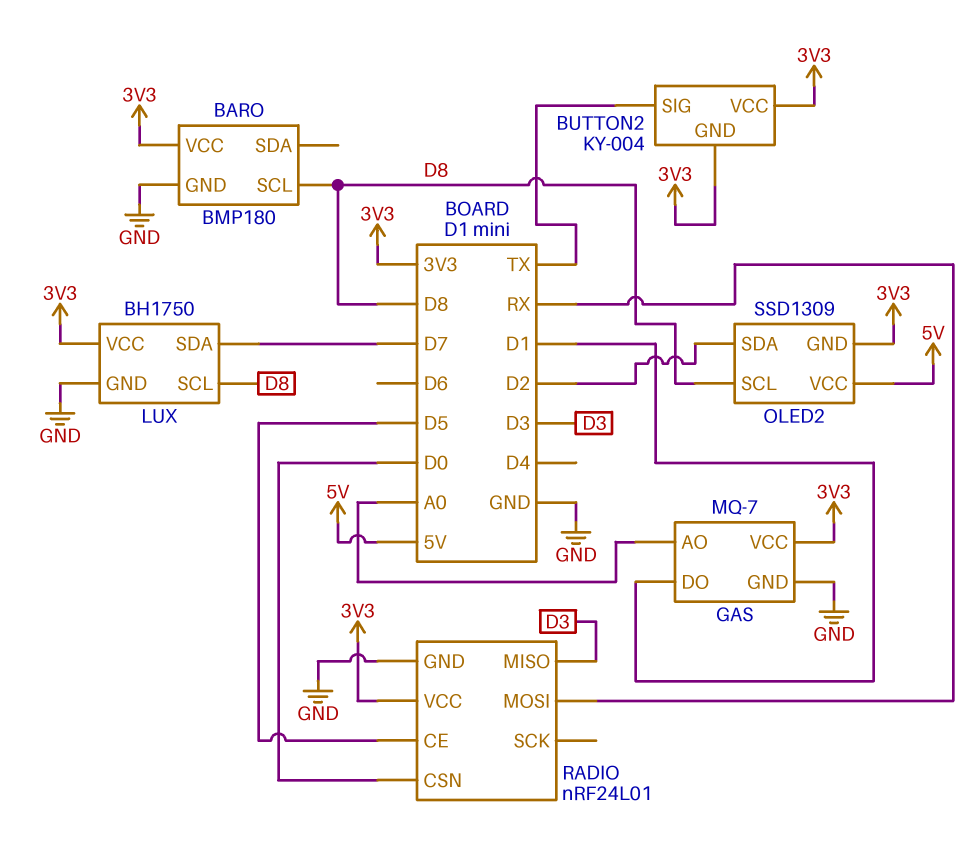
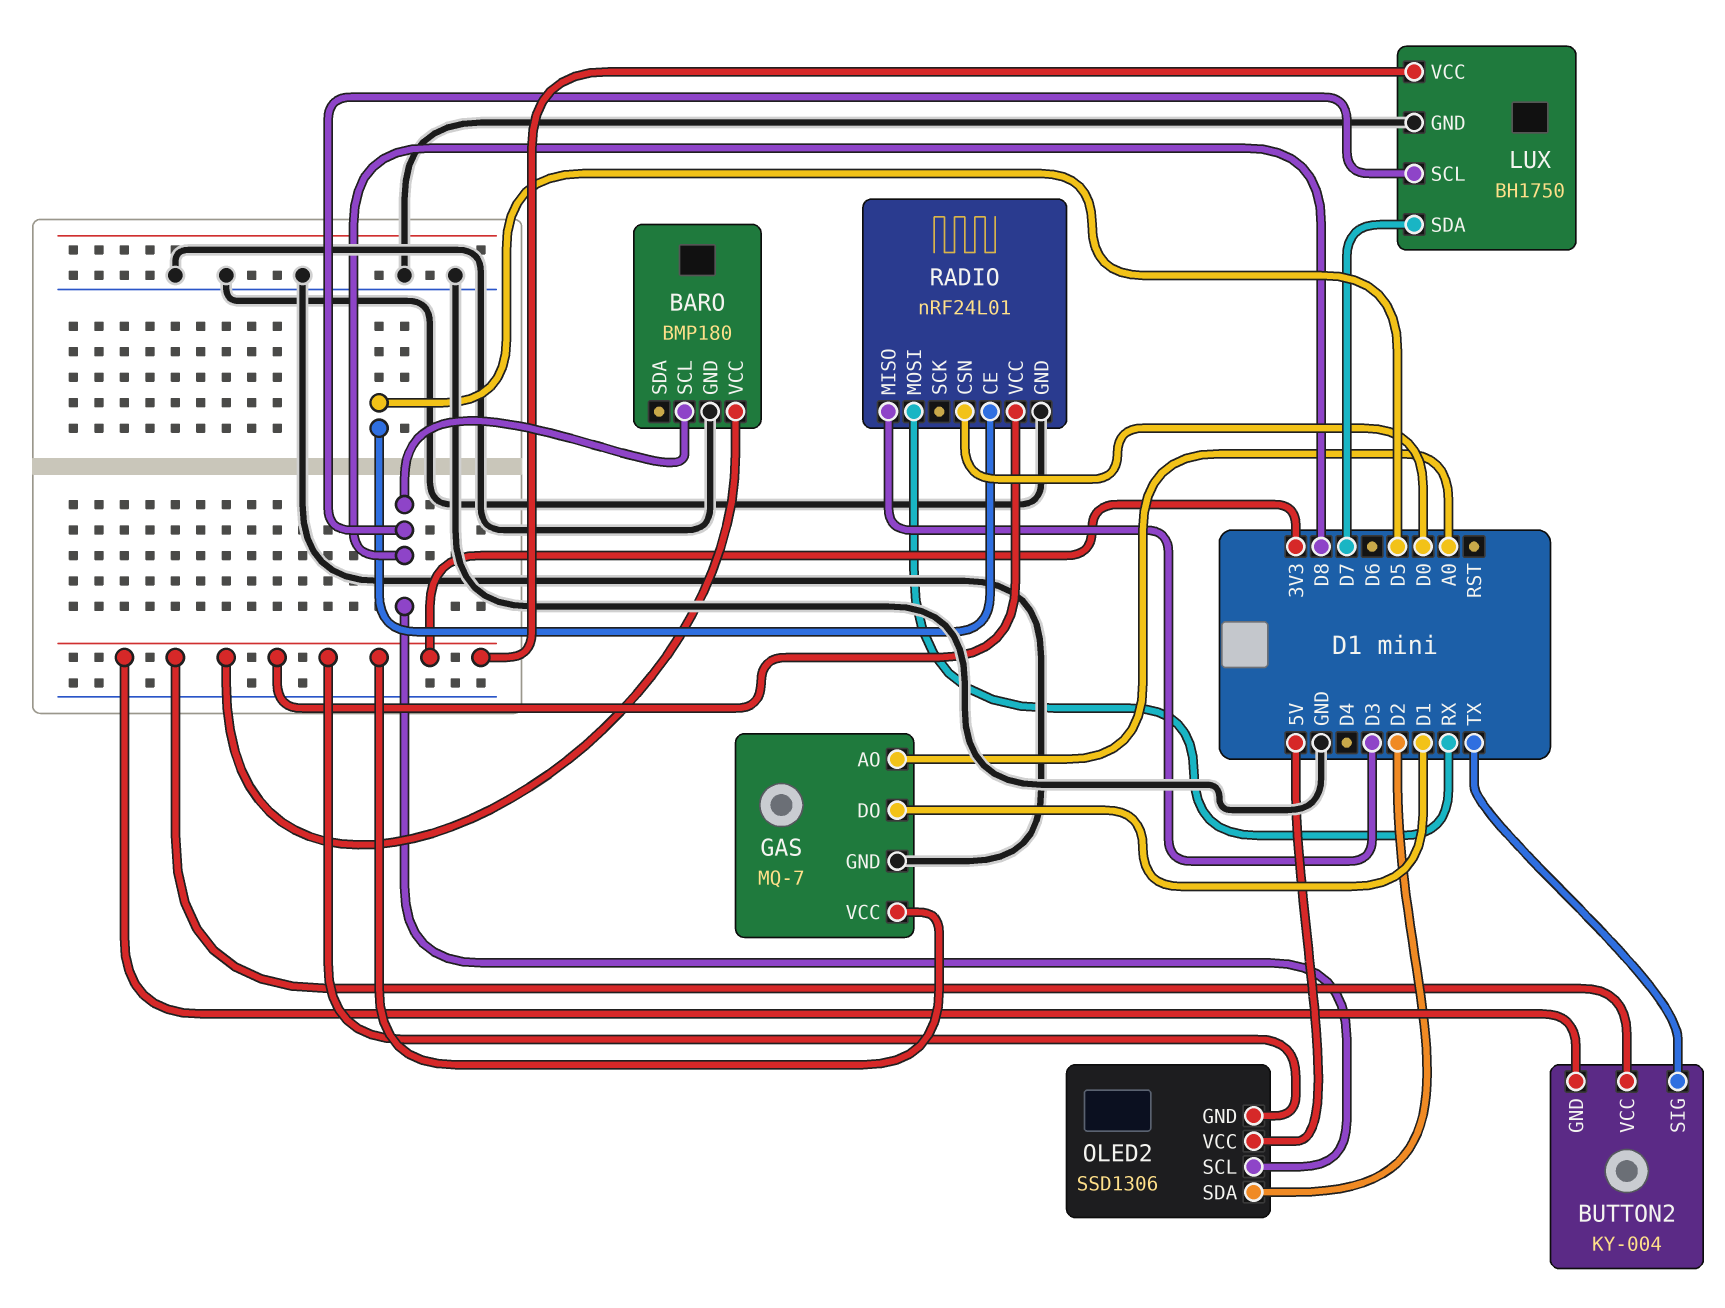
OLED2: SSD1309 -> SSD1306

